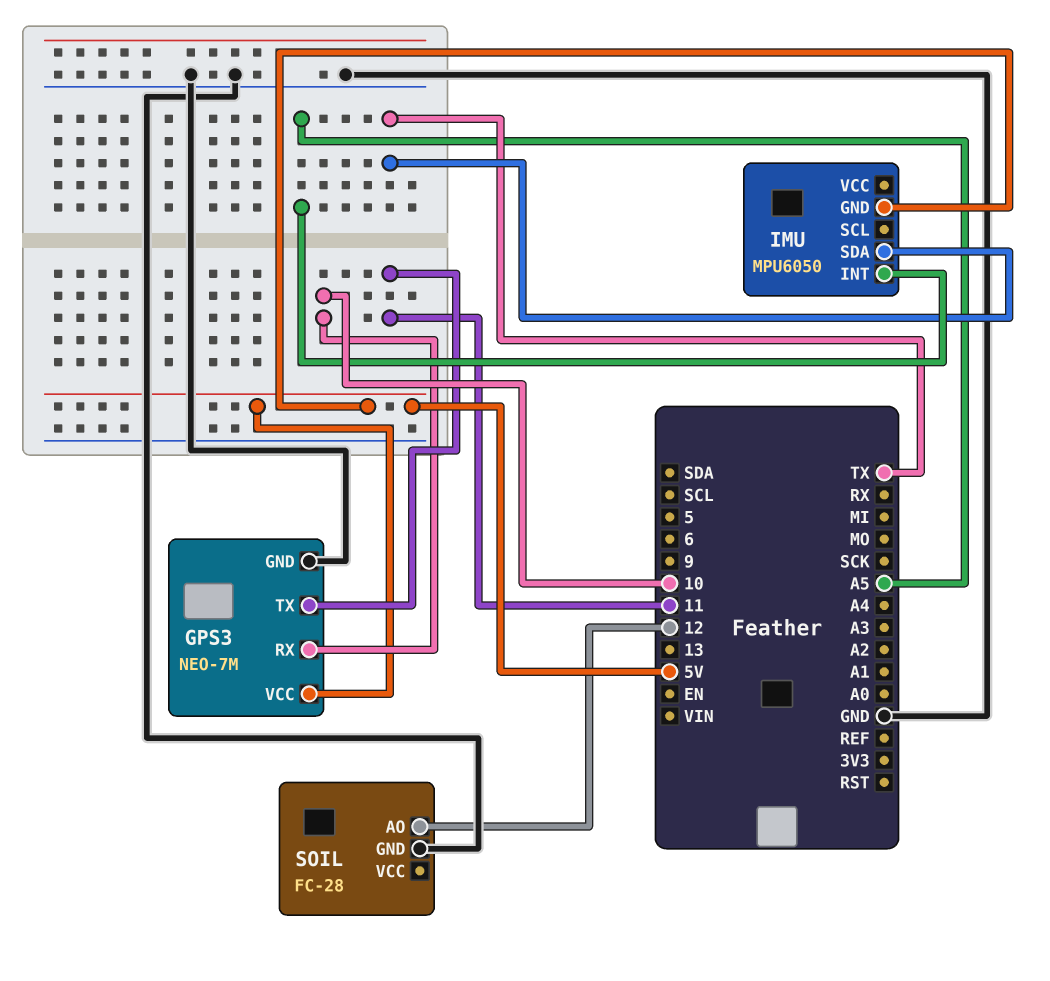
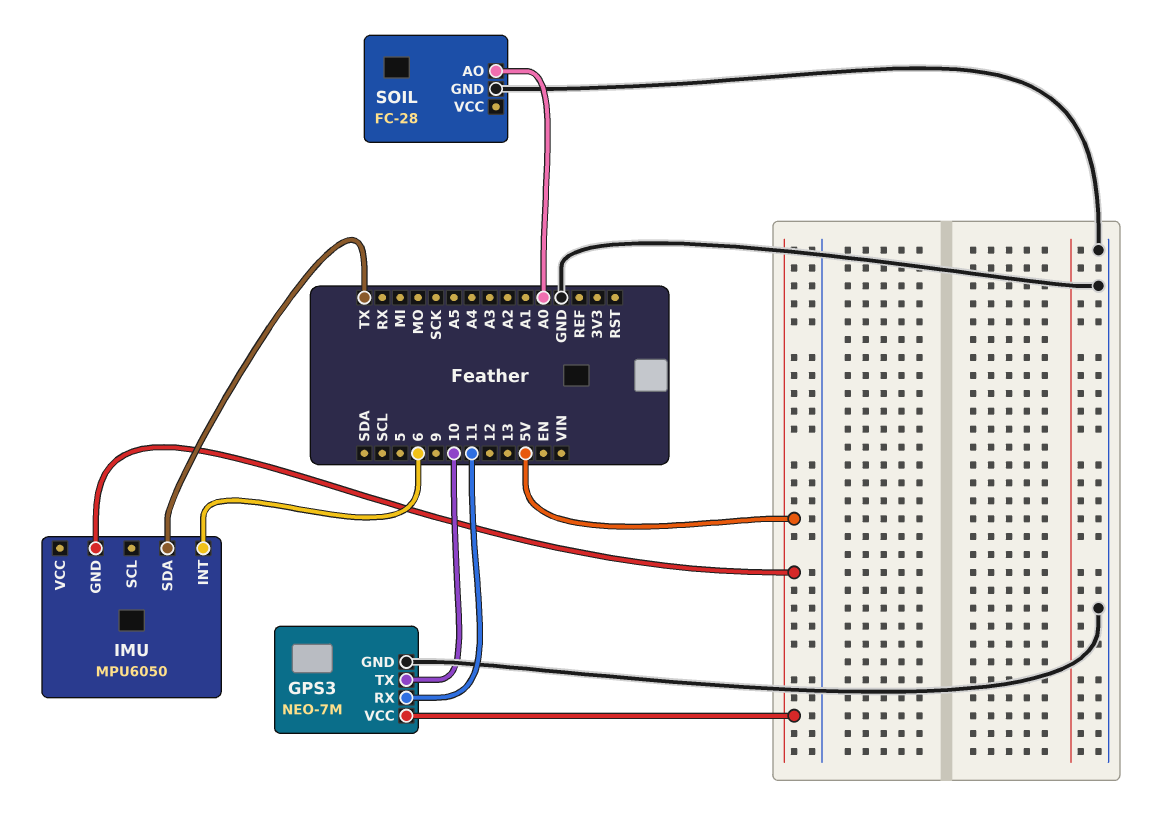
GPS3 pin RX: 10 -> 11
GPS3 pin TX: 11 -> 10
IMU pin INT: A5 -> 6
SOIL pin AO: 12 -> A0

